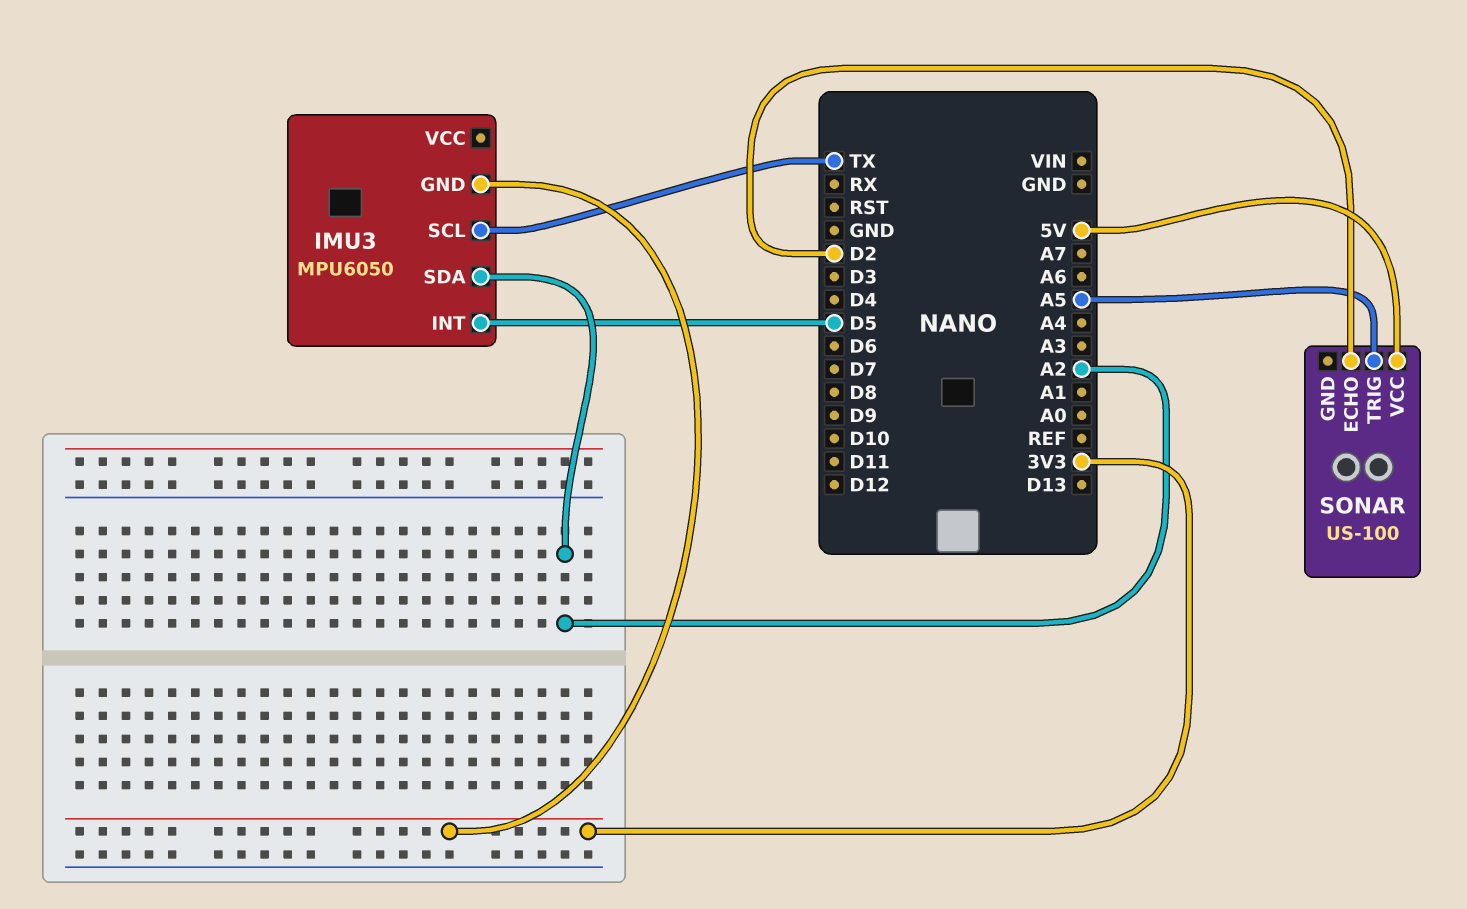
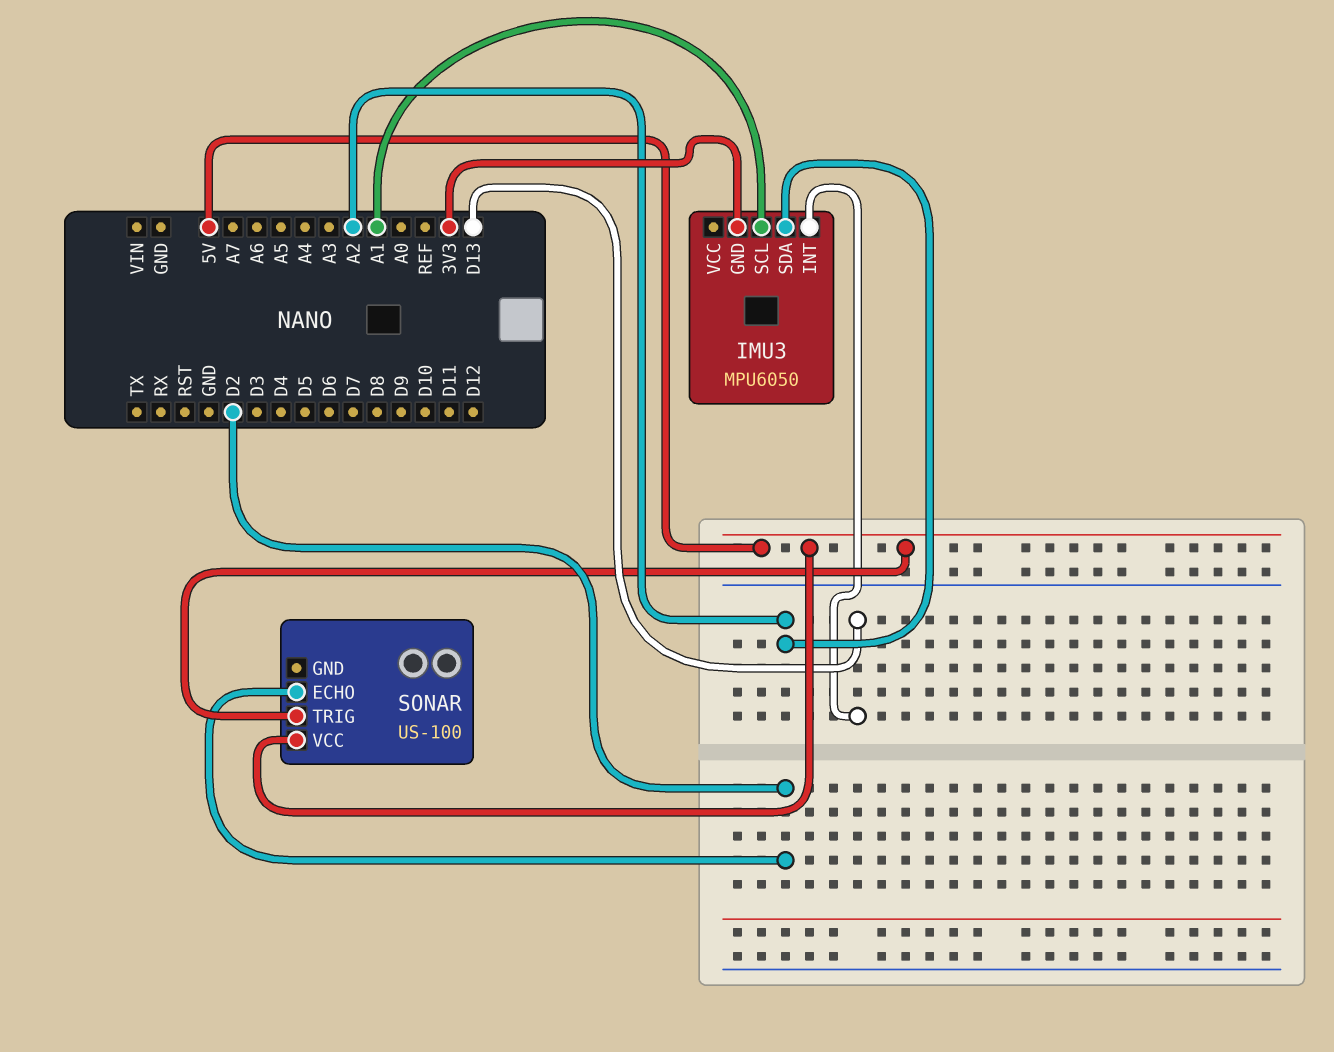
IMU3 pin INT: D5 -> D13
IMU3 pin SCL: TX -> A1
SONAR pin TRIG: A5 -> 5V

